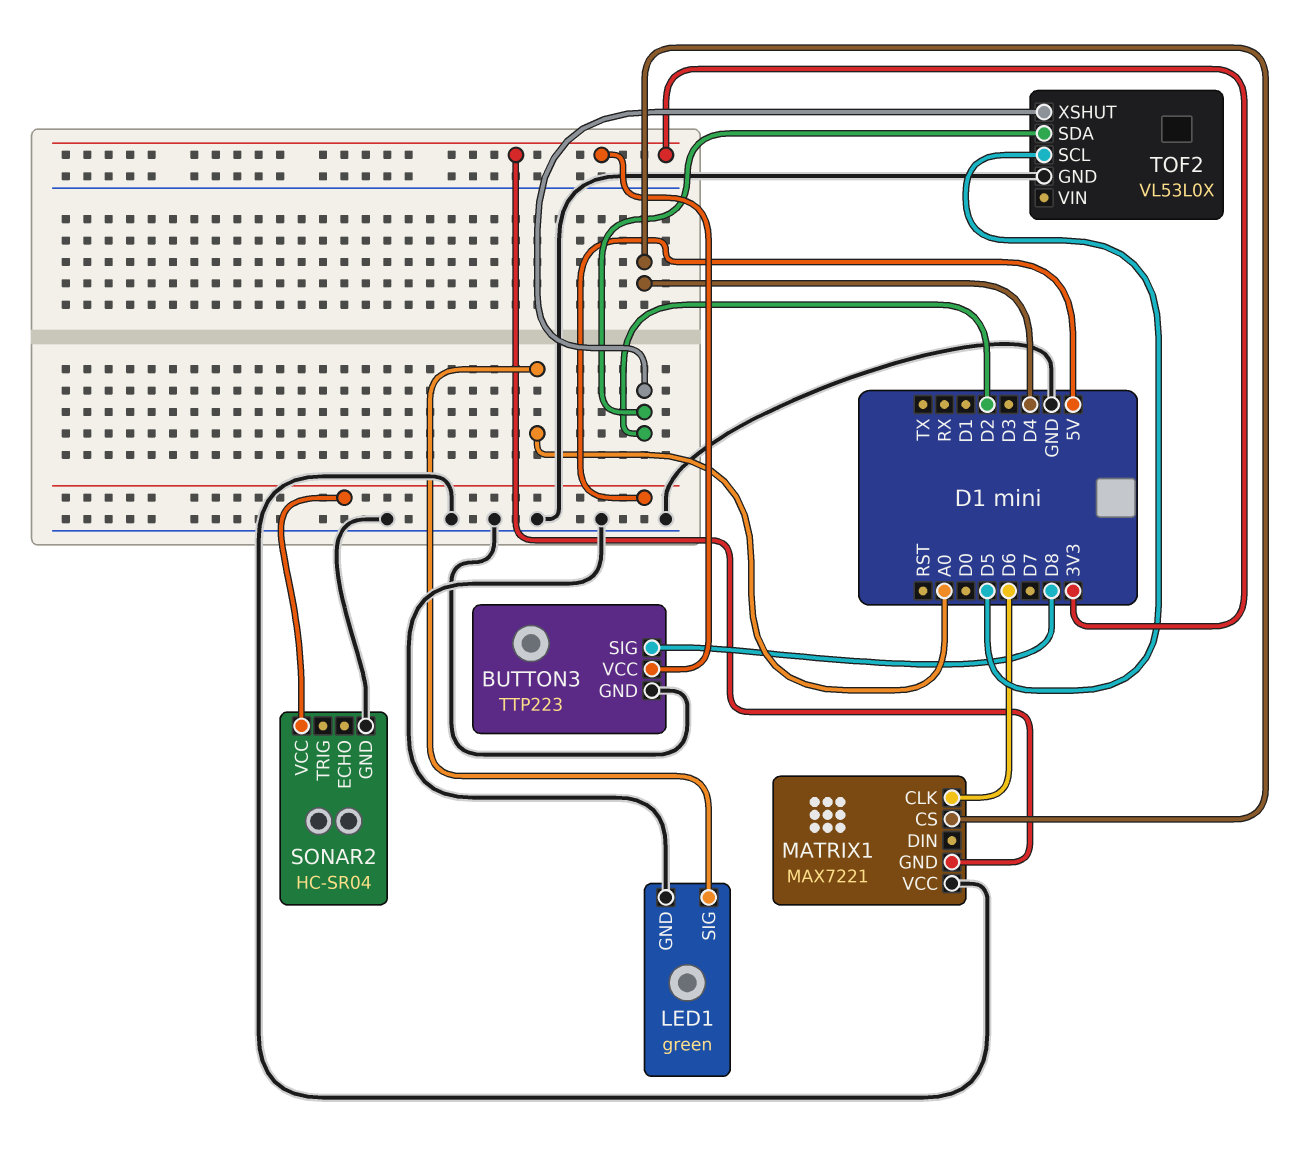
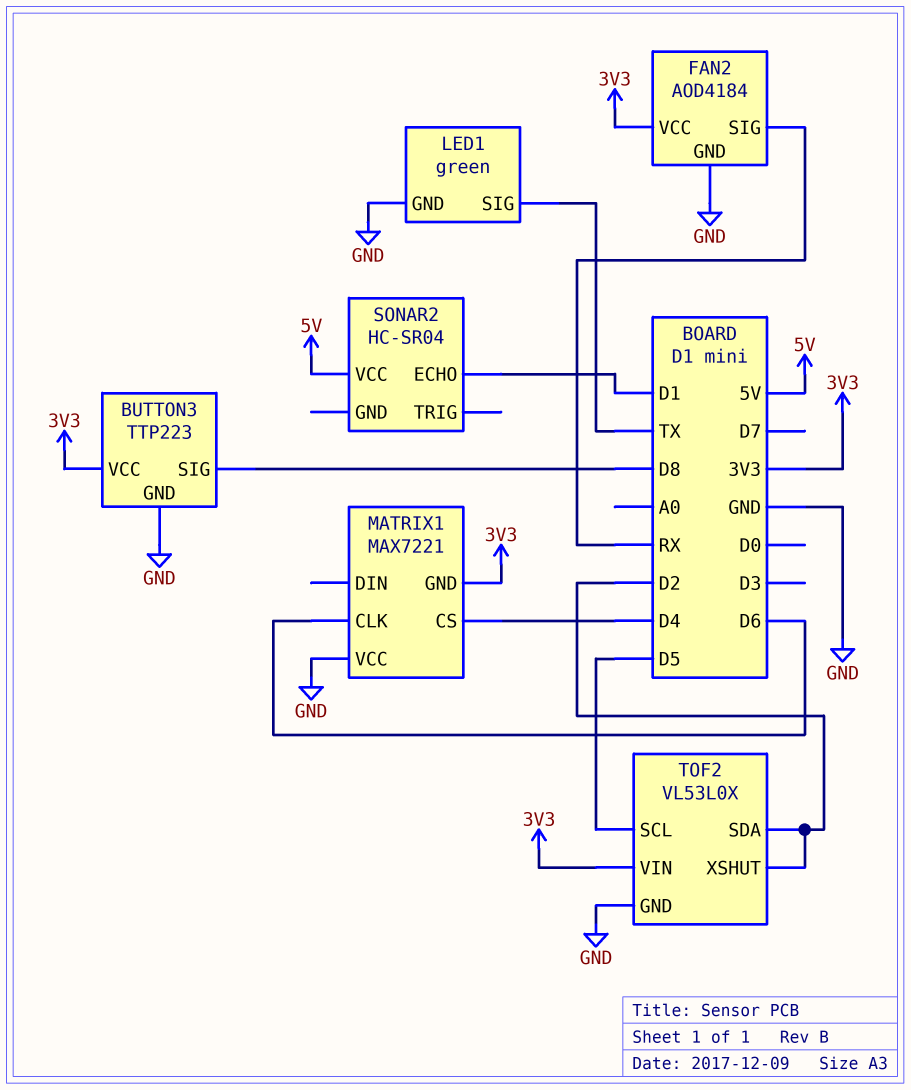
FAN2: none -> AOD4184
FAN2 pin GND: none -> GND
FAN2 pin SIG: none -> RX
FAN2 pin VCC: none -> 3V3
LED1 pin SIG: A0 -> TX
SONAR2 pin ECHO: none -> D1
SONAR2 pin GND: GND -> none
TOF2 pin VIN: none -> 3V3

